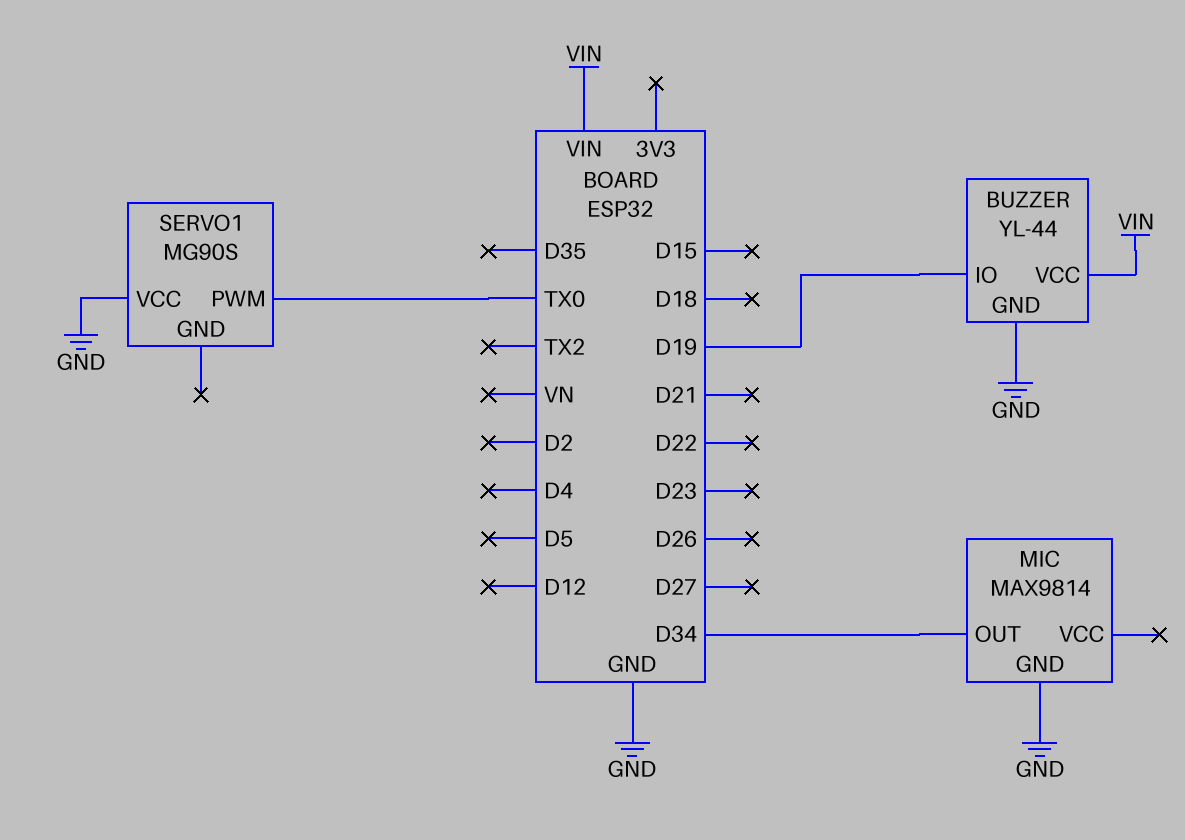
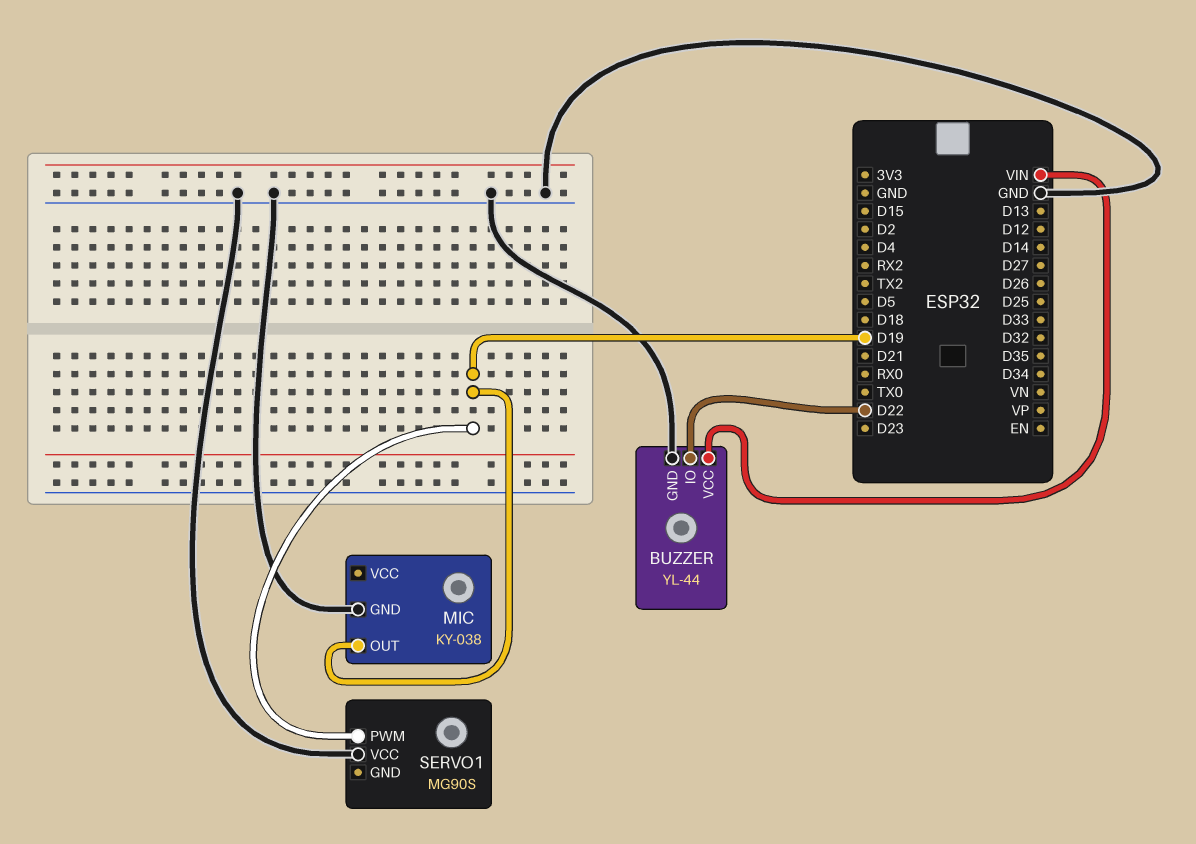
BUZZER pin IO: D19 -> D22
MIC: MAX9814 -> KY-038
MIC pin OUT: D34 -> D19
SERVO1 pin PWM: TX0 -> D19

